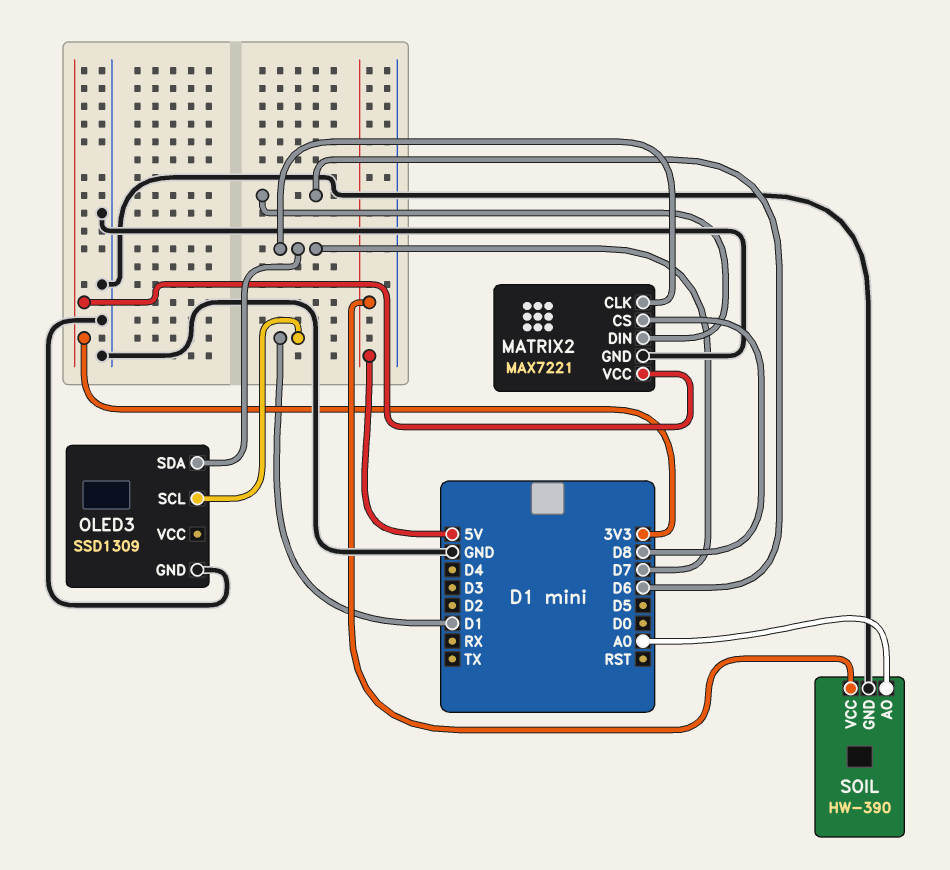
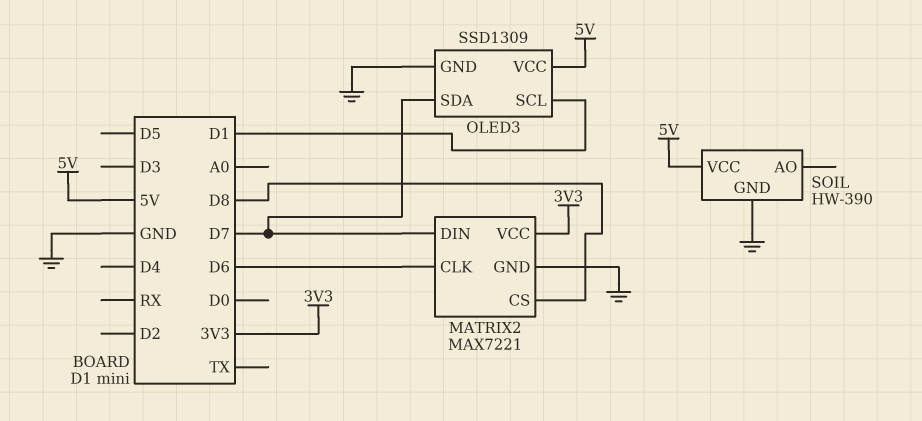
MATRIX2 pin CLK: D7 -> D6
MATRIX2 pin DIN: D6 -> D7
OLED3 pin VCC: none -> 5V
SOIL pin AO: A0 -> none

